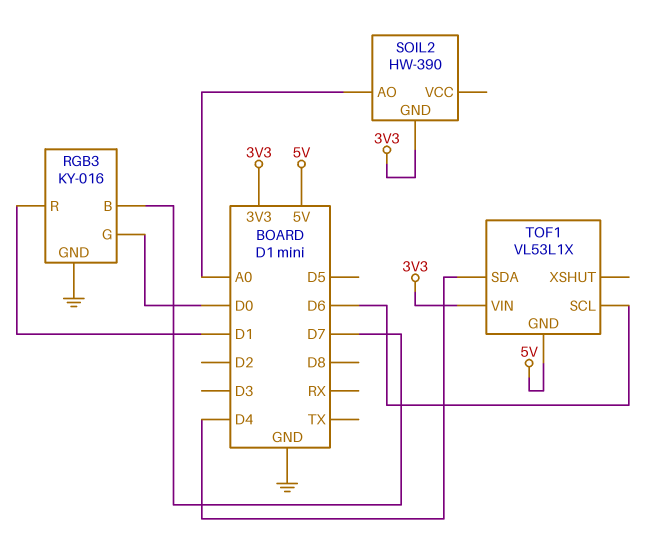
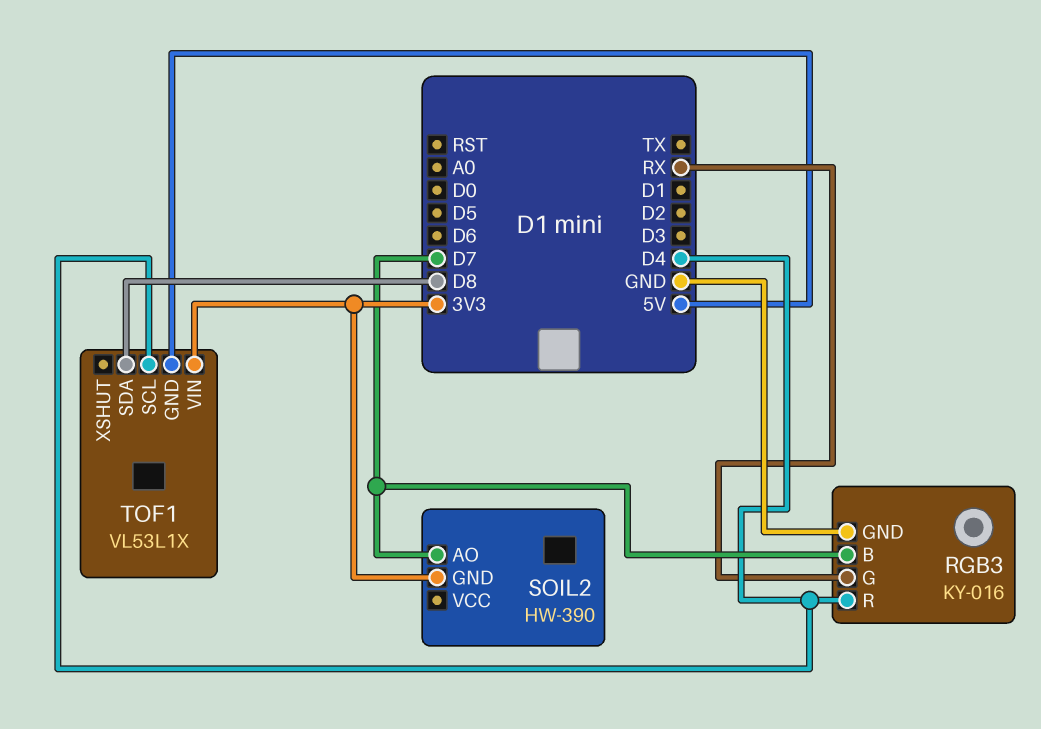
RGB3 pin G: D0 -> RX
RGB3 pin R: D1 -> D4
SOIL2 pin AO: A0 -> D7
TOF1 pin SCL: D6 -> D4
TOF1 pin SDA: D4 -> D8

